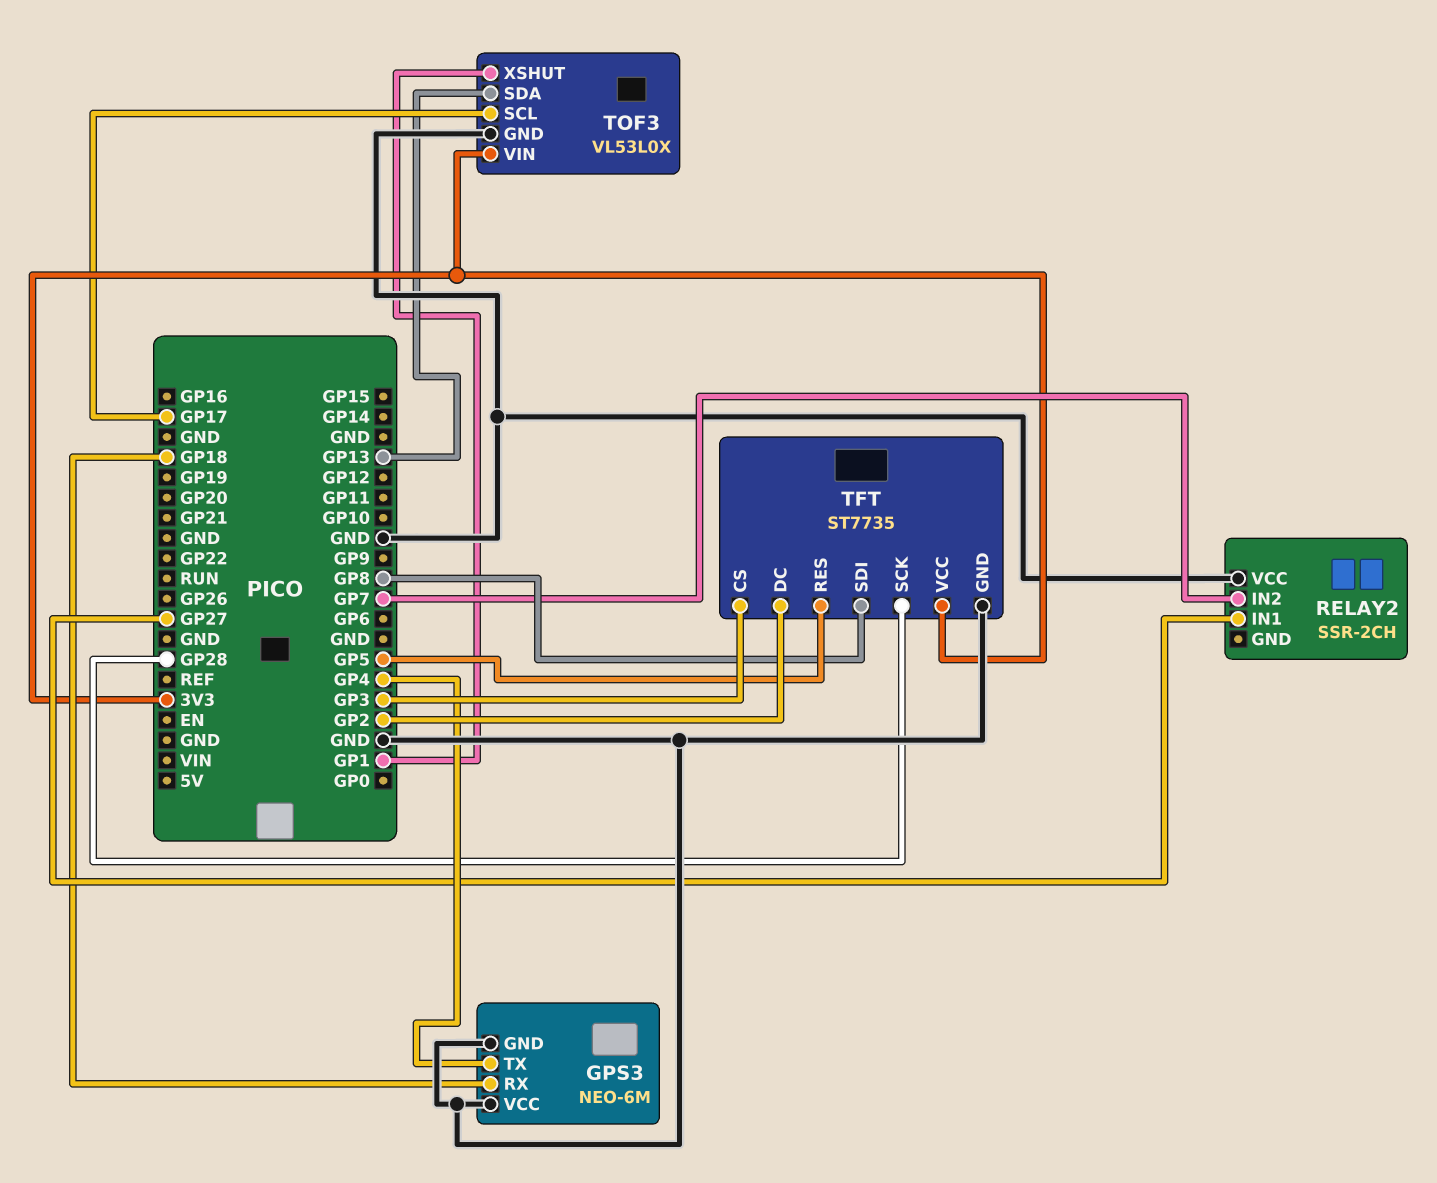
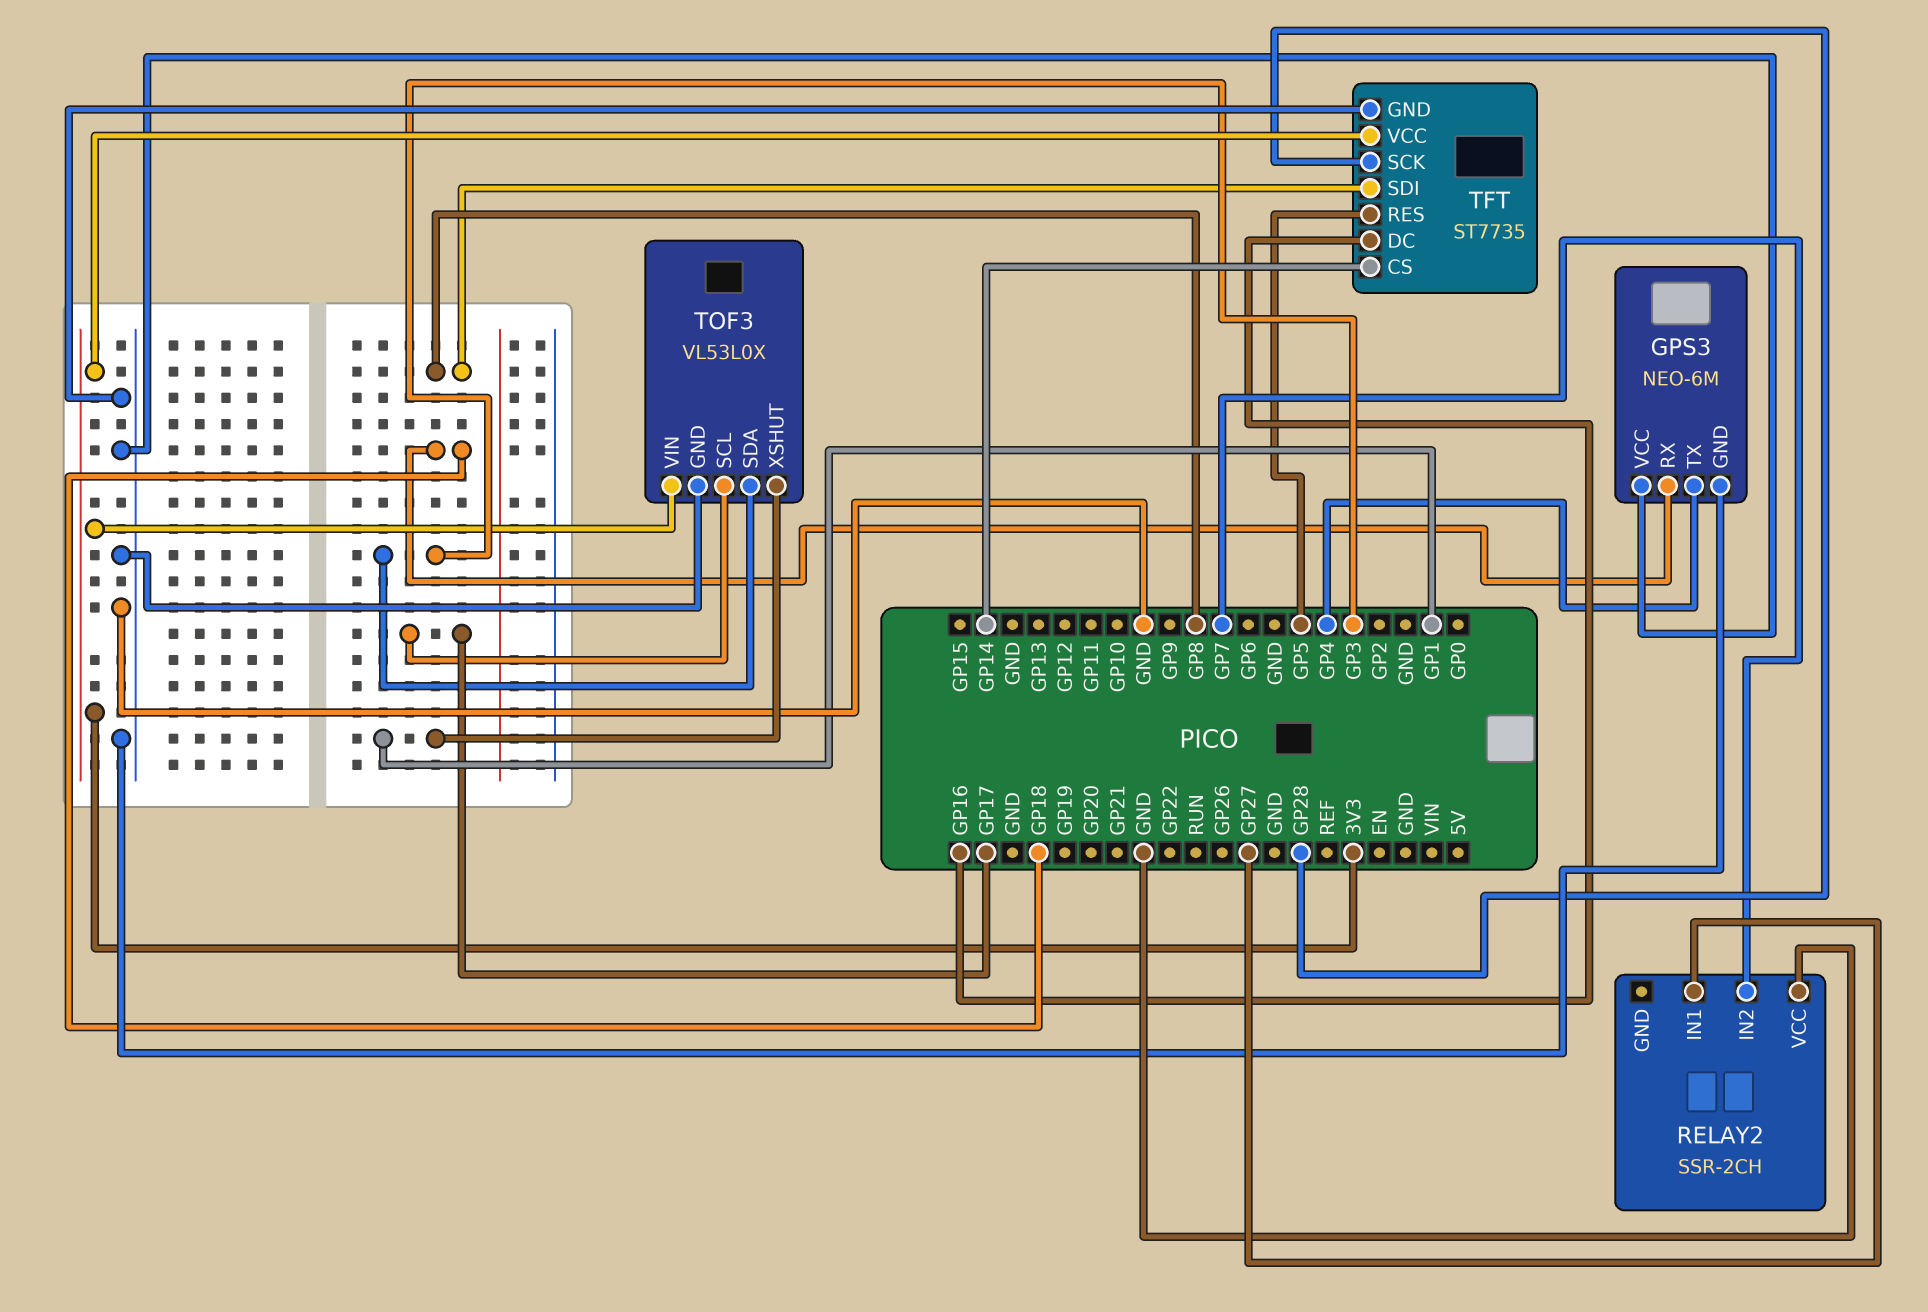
TFT pin CS: GP3 -> GP14
TFT pin DC: GP2 -> GP16
TOF3 pin SDA: GP13 -> GP3

